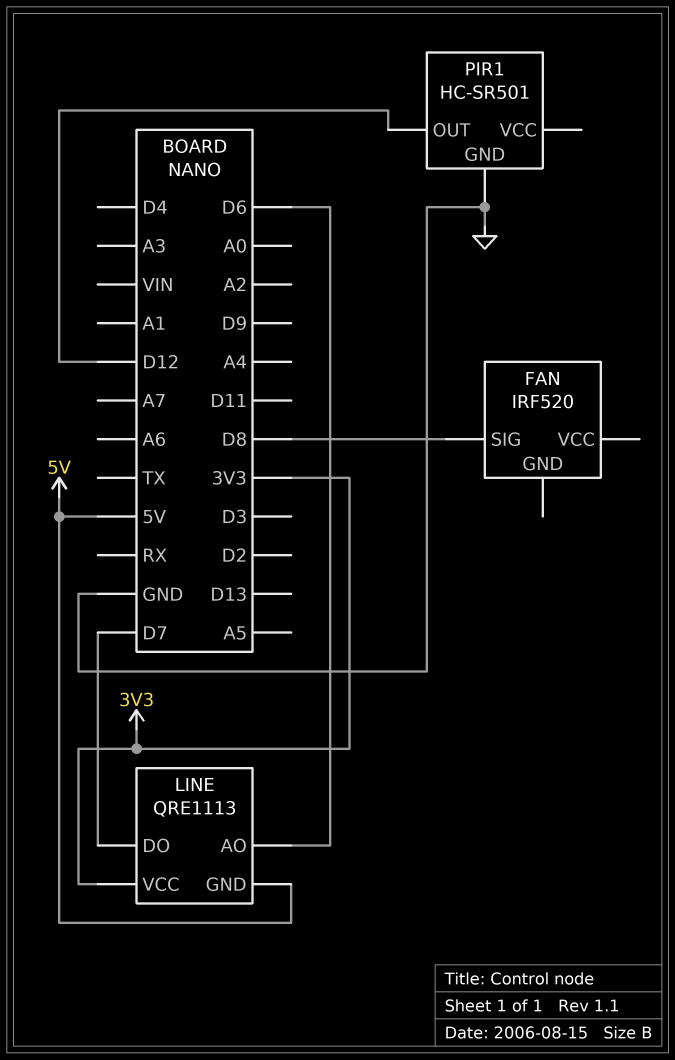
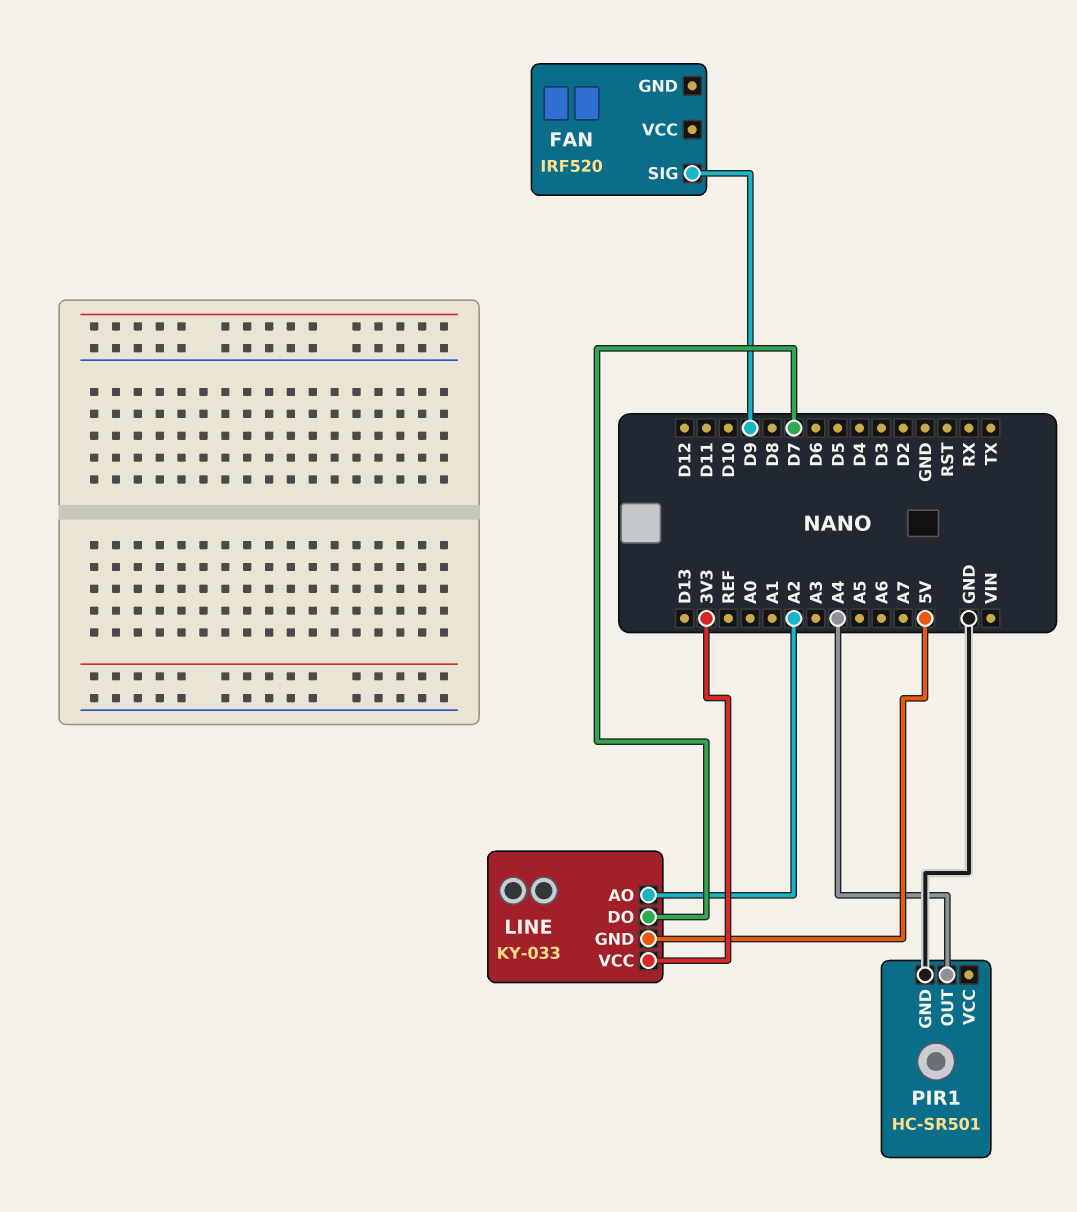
FAN pin SIG: D8 -> D9
LINE: QRE1113 -> KY-033
LINE pin AO: D6 -> A2
PIR1 pin OUT: D12 -> A4

